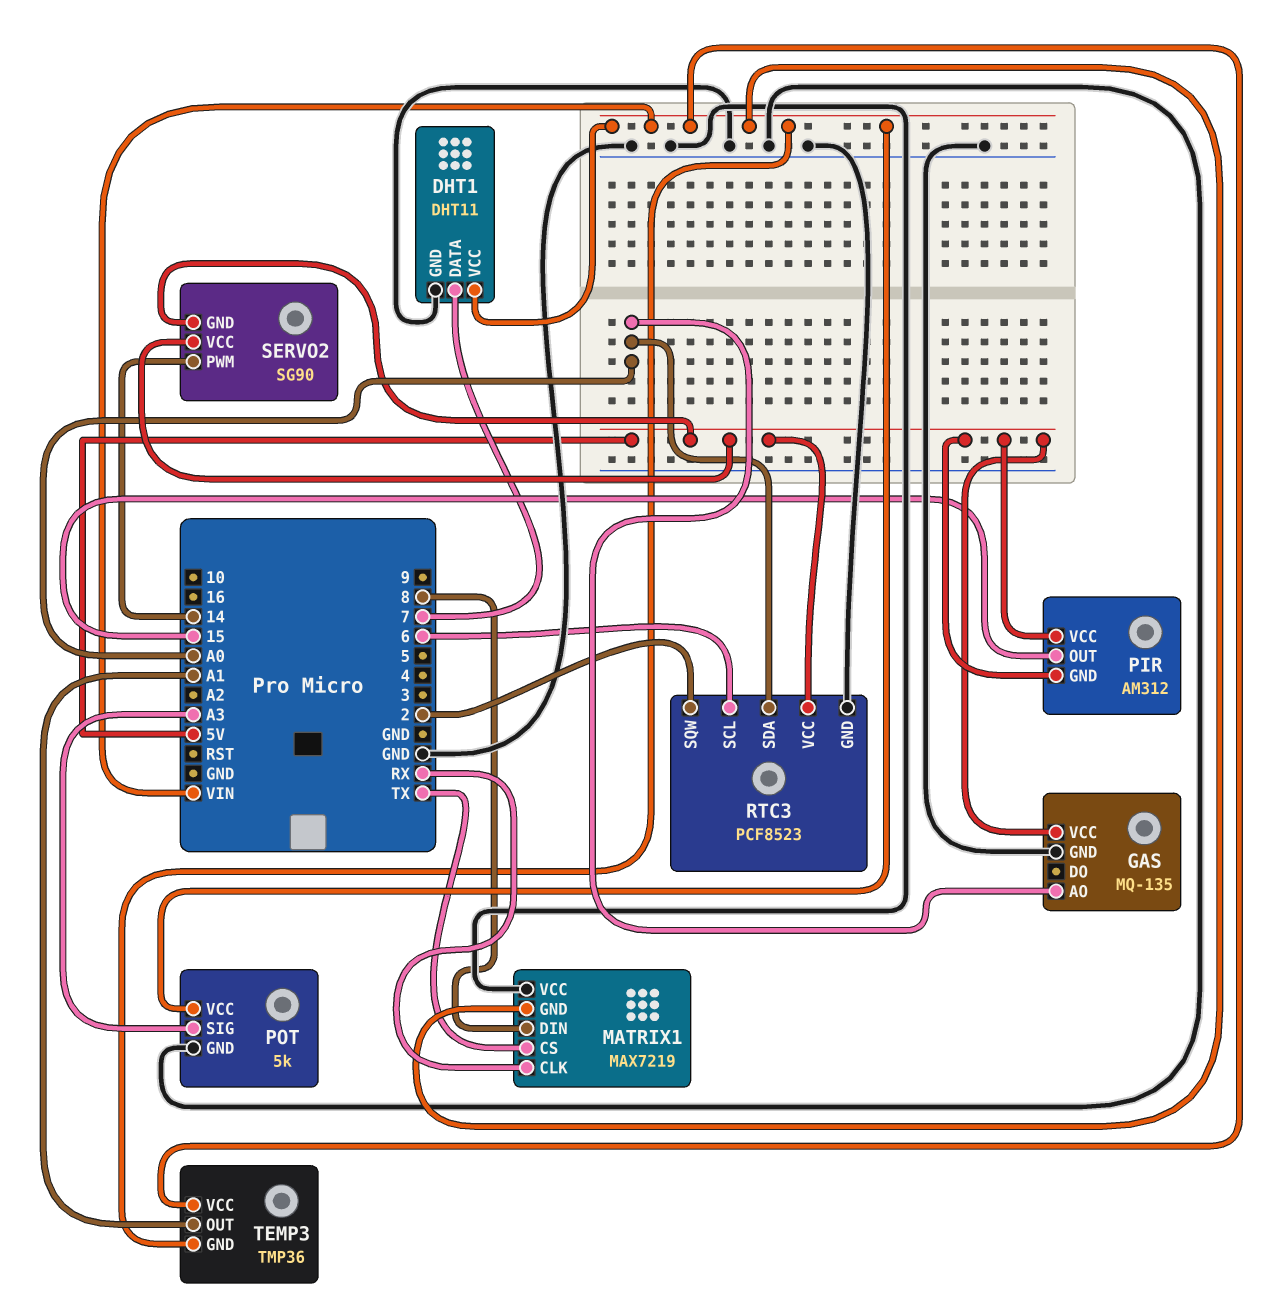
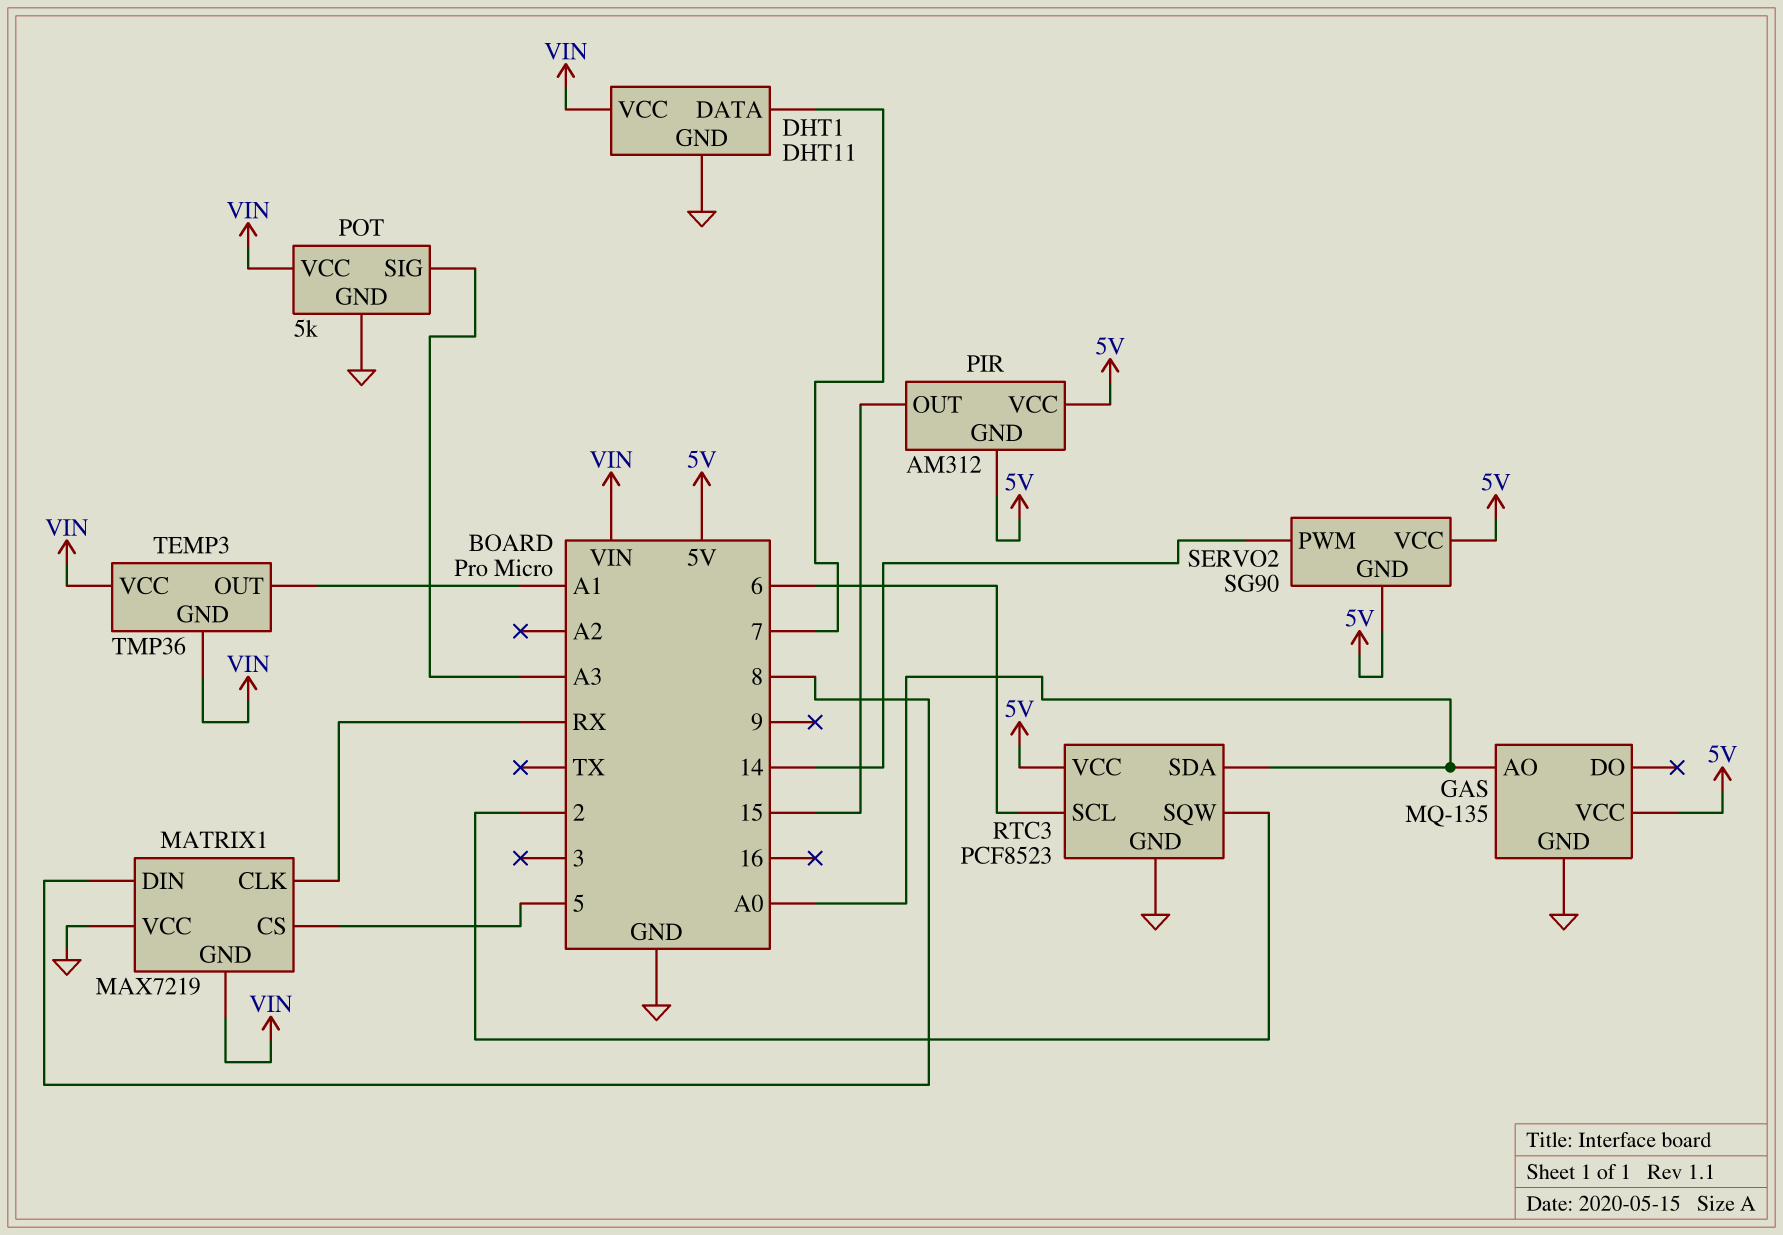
MATRIX1 pin CS: TX -> 5

